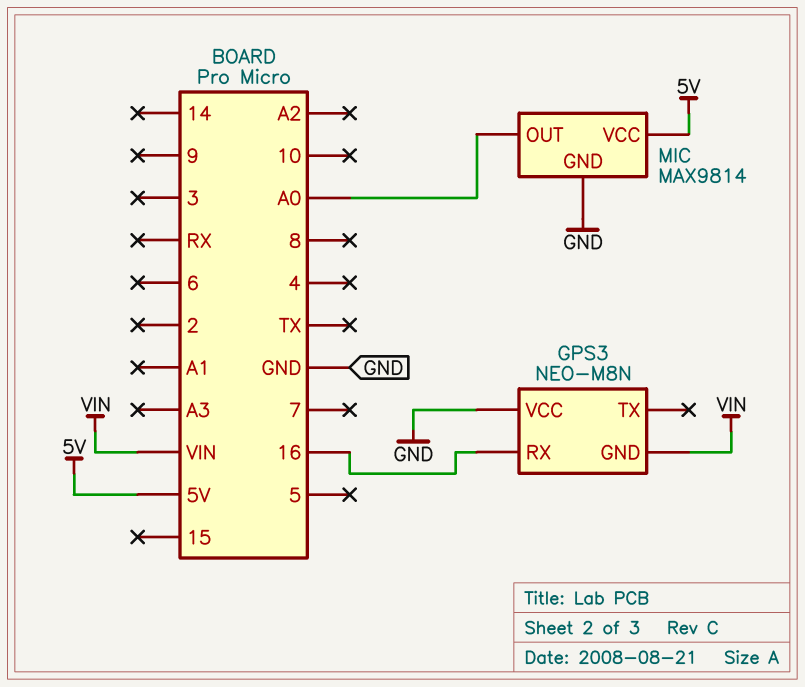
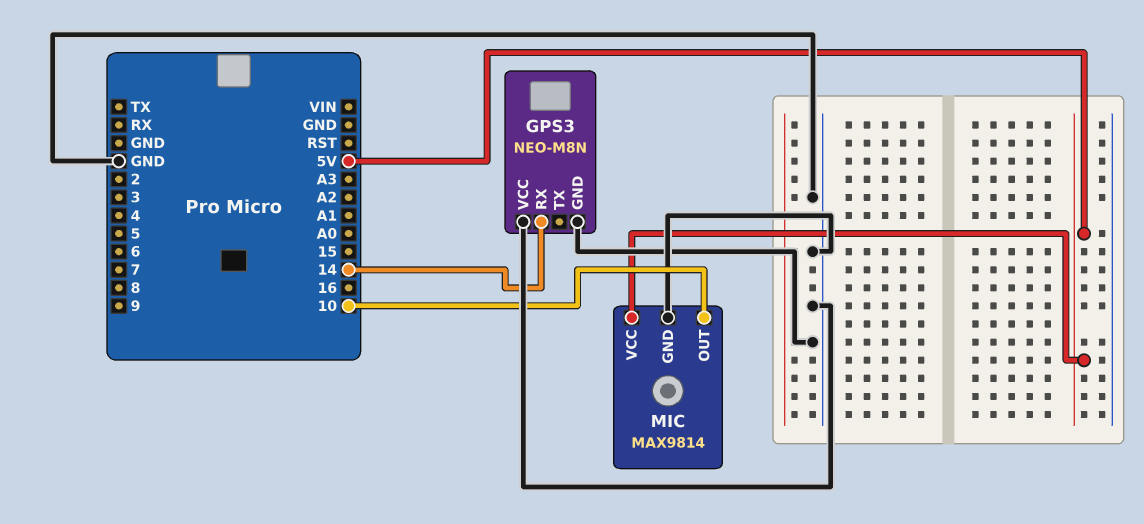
GPS3 pin GND: VIN -> GND
GPS3 pin RX: 16 -> 14
MIC pin OUT: A0 -> 10

